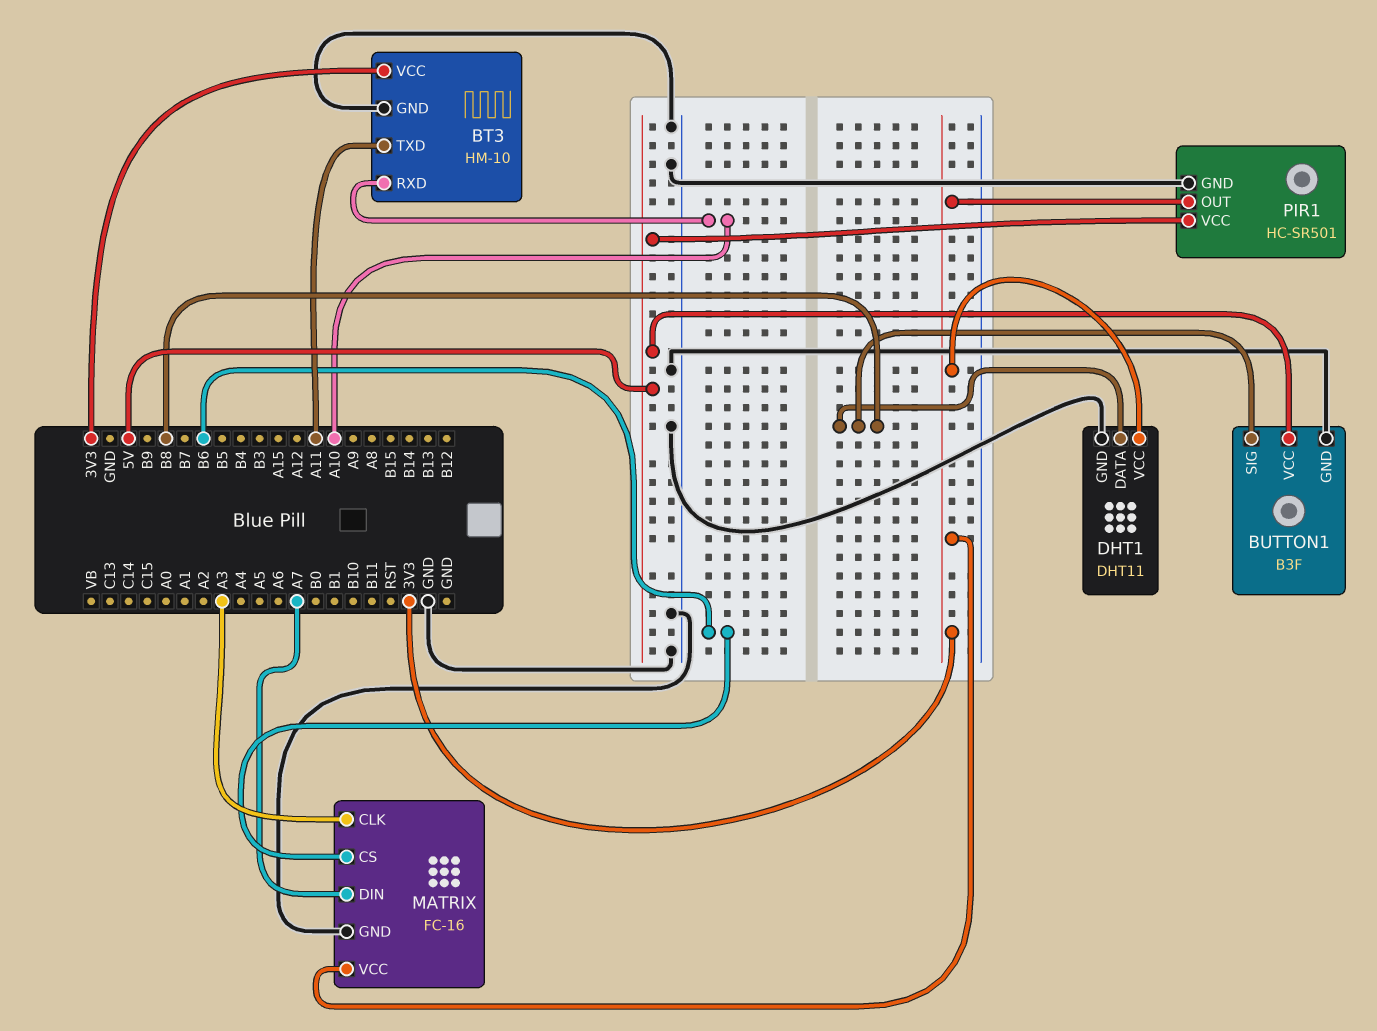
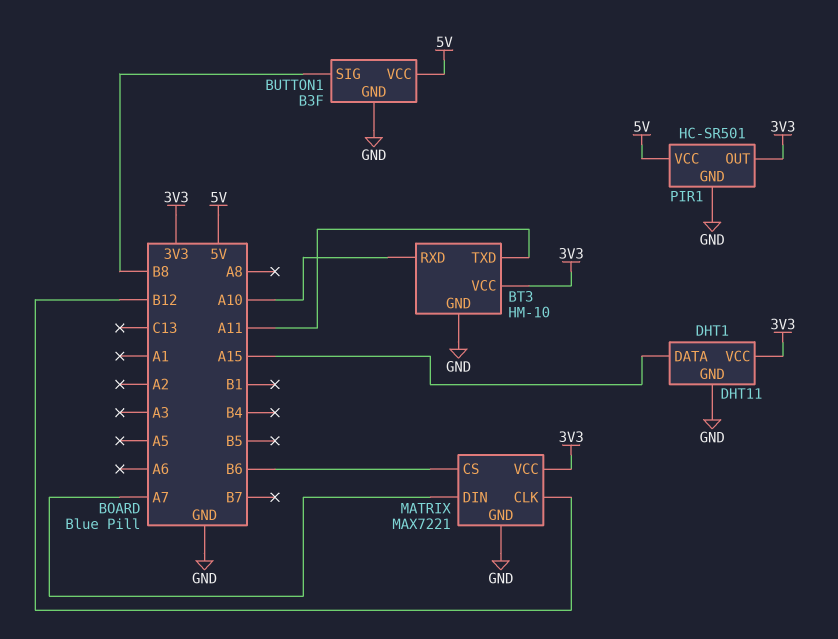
DHT1 pin DATA: B8 -> A15
MATRIX: FC-16 -> MAX7221
MATRIX pin CLK: A3 -> B12

